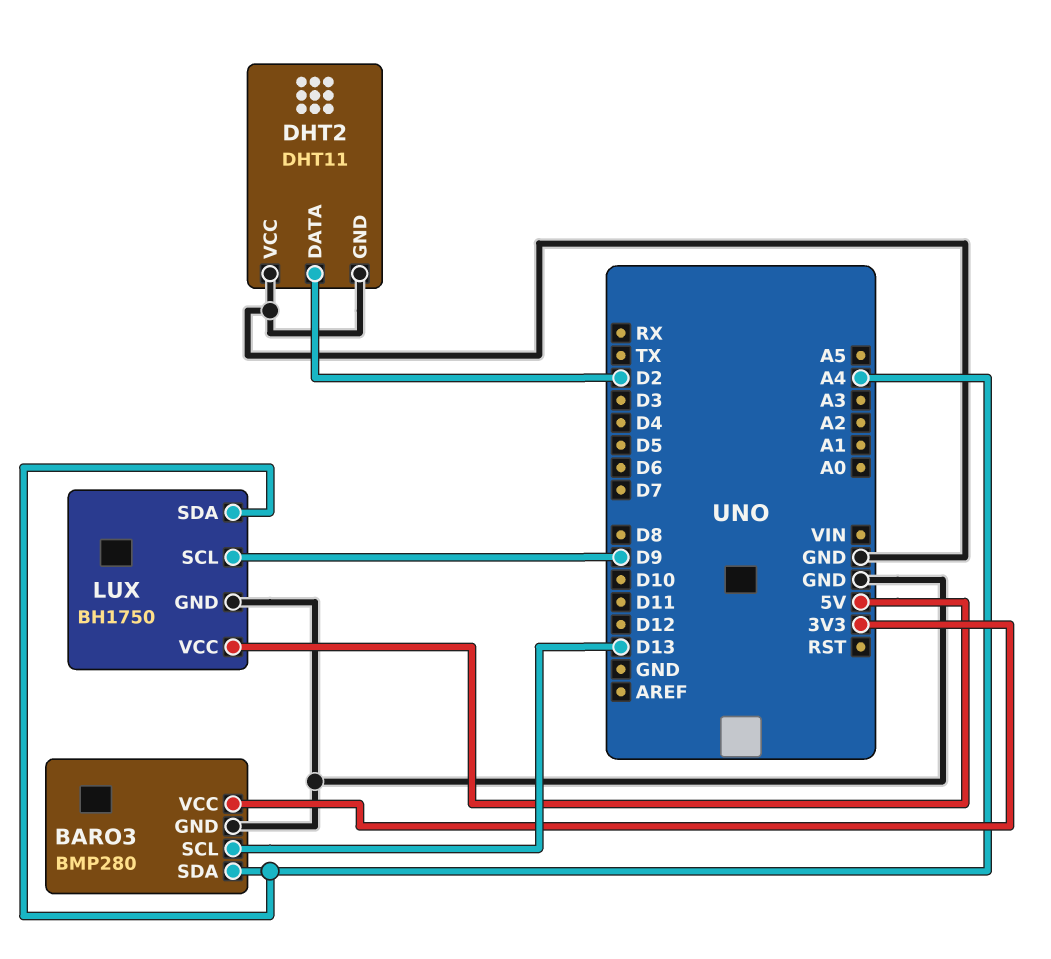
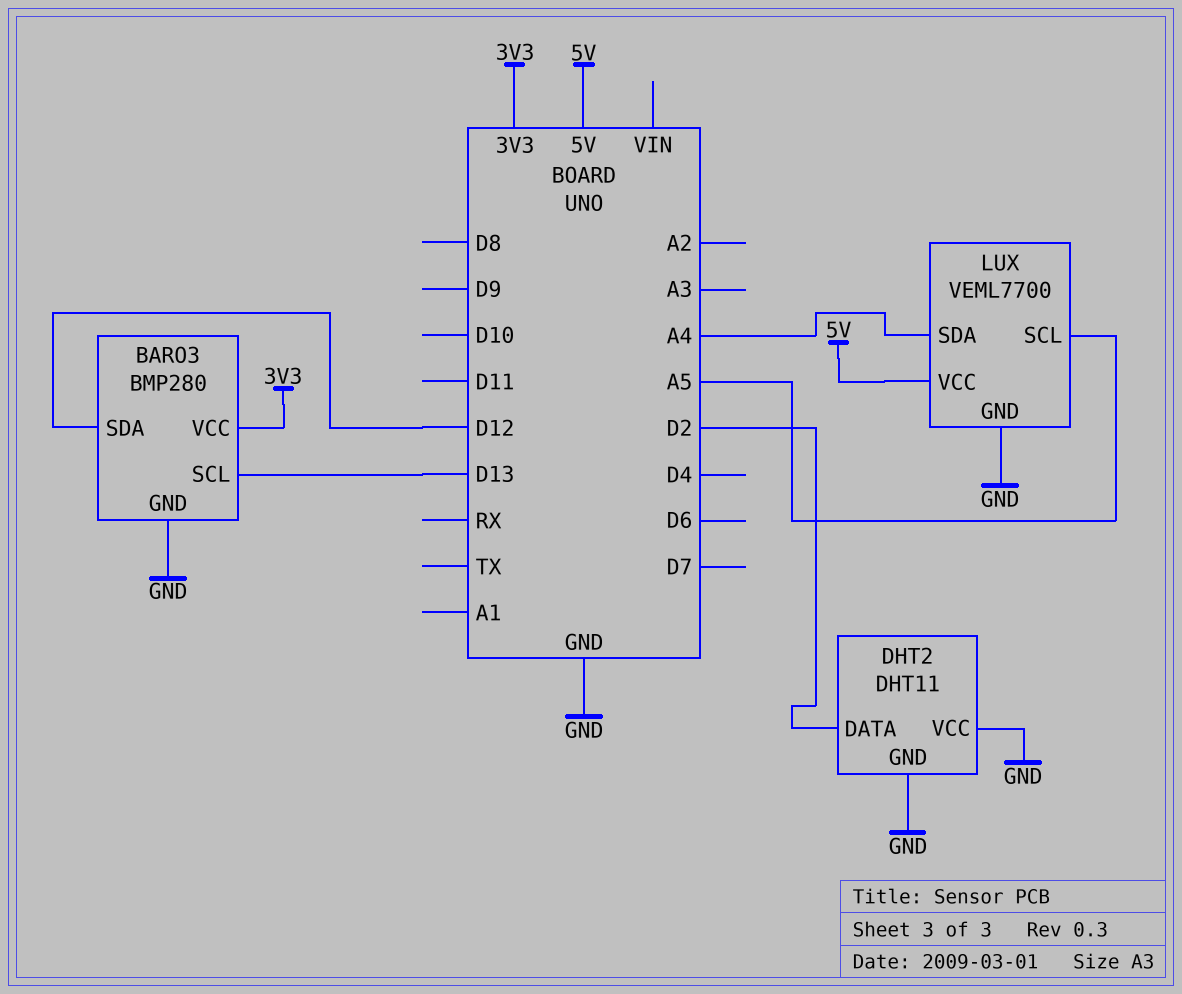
BARO3 pin SDA: A4 -> D12
LUX: BH1750 -> VEML7700
LUX pin SCL: D9 -> A5

